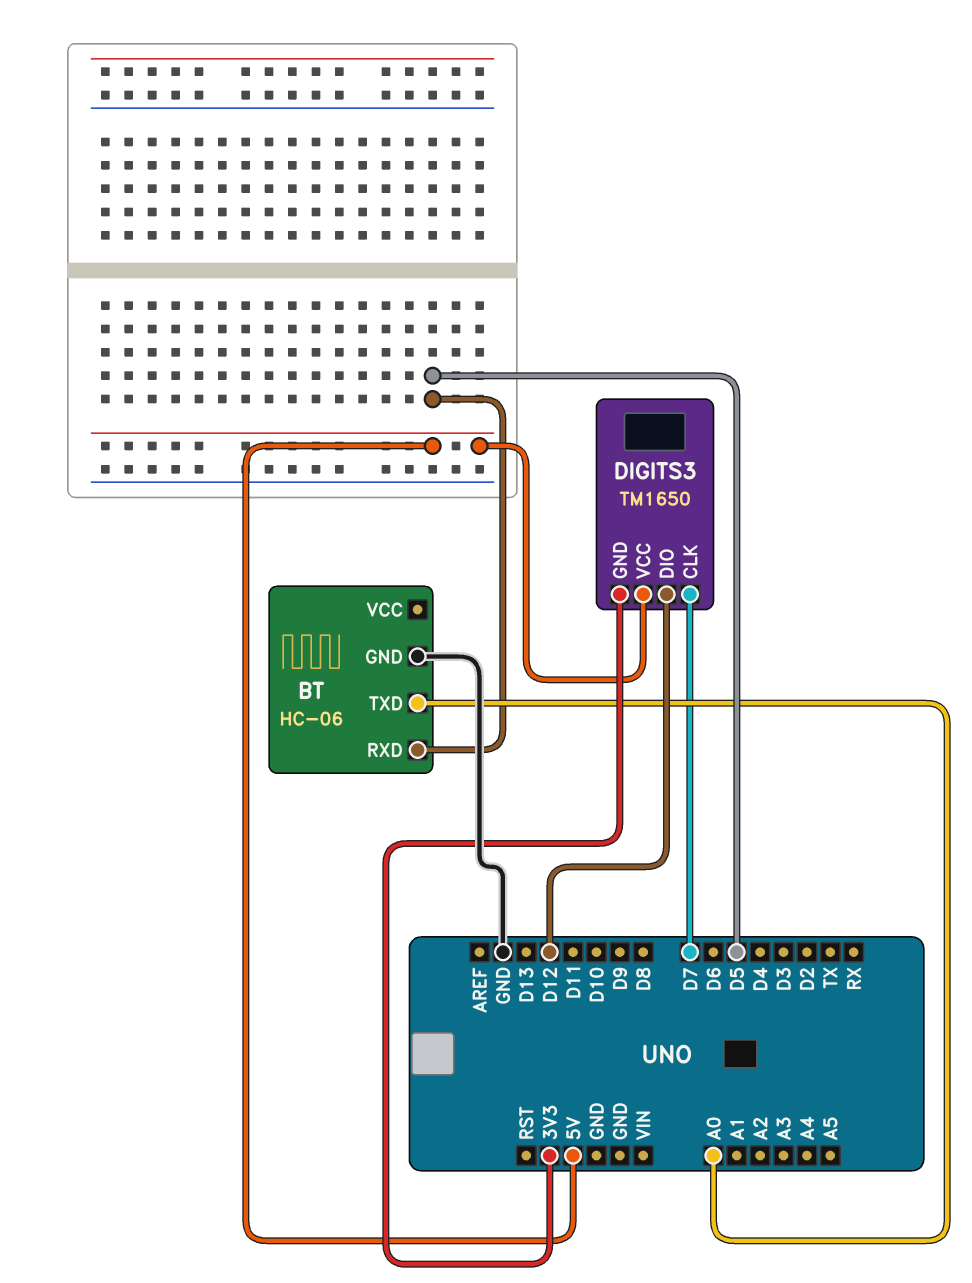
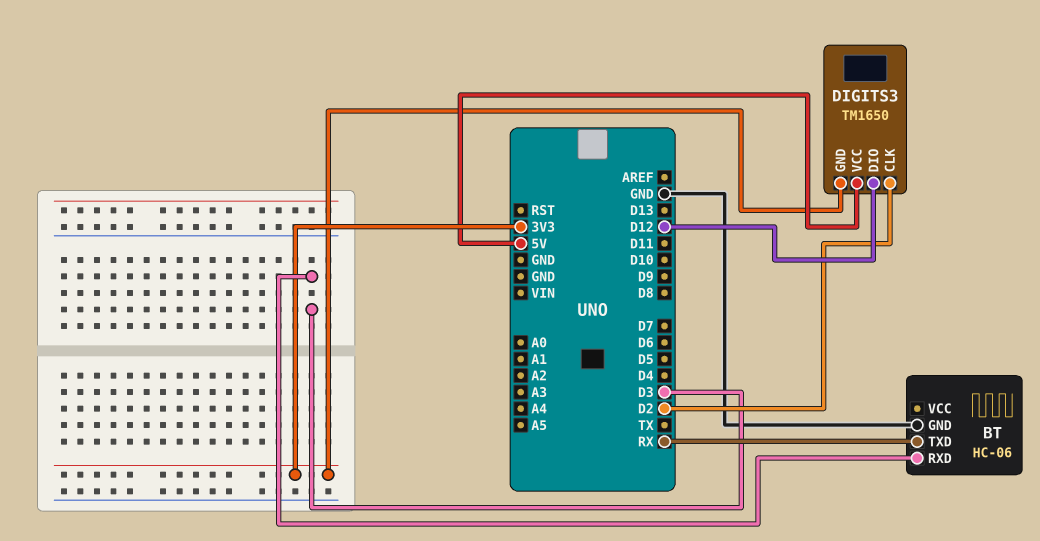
BT pin RXD: D5 -> D3
BT pin TXD: A0 -> RX
DIGITS3 pin CLK: D7 -> D2

